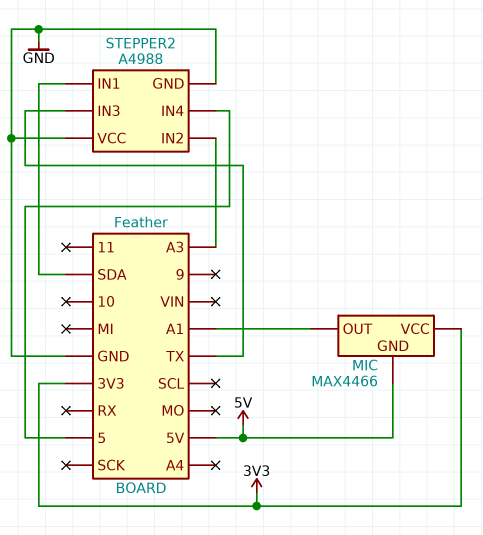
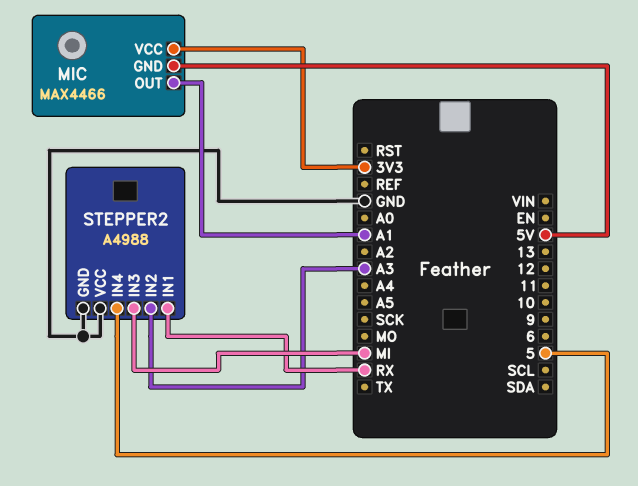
STEPPER2 pin IN1: SDA -> RX
STEPPER2 pin IN3: TX -> MI

